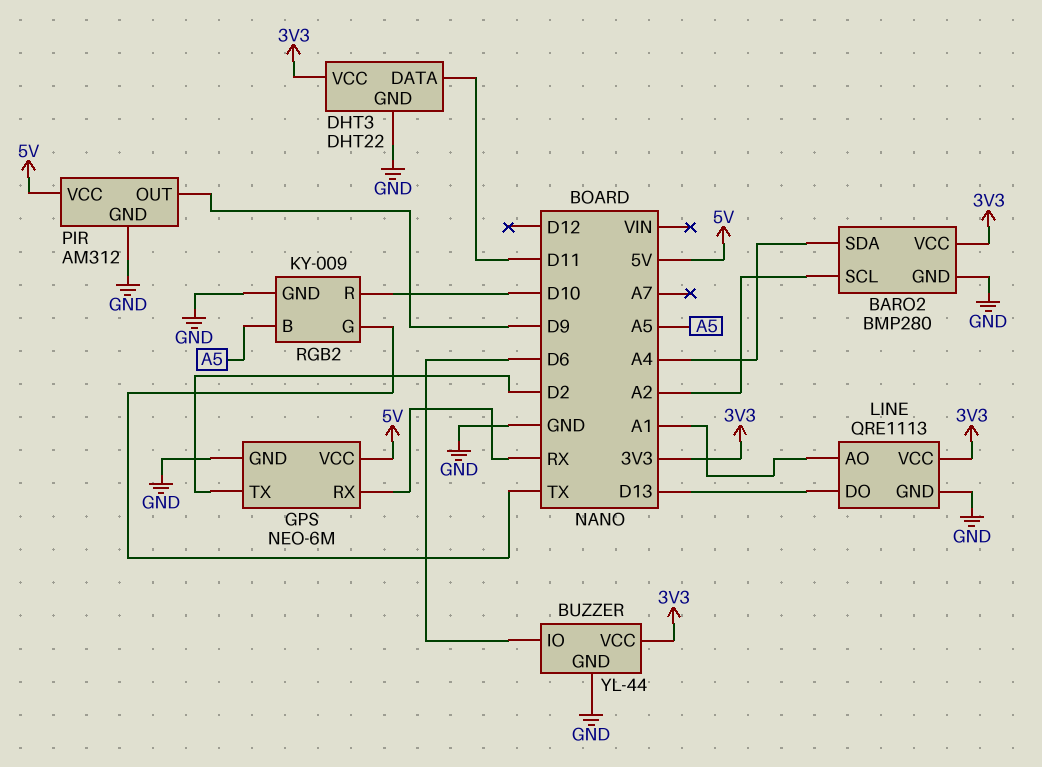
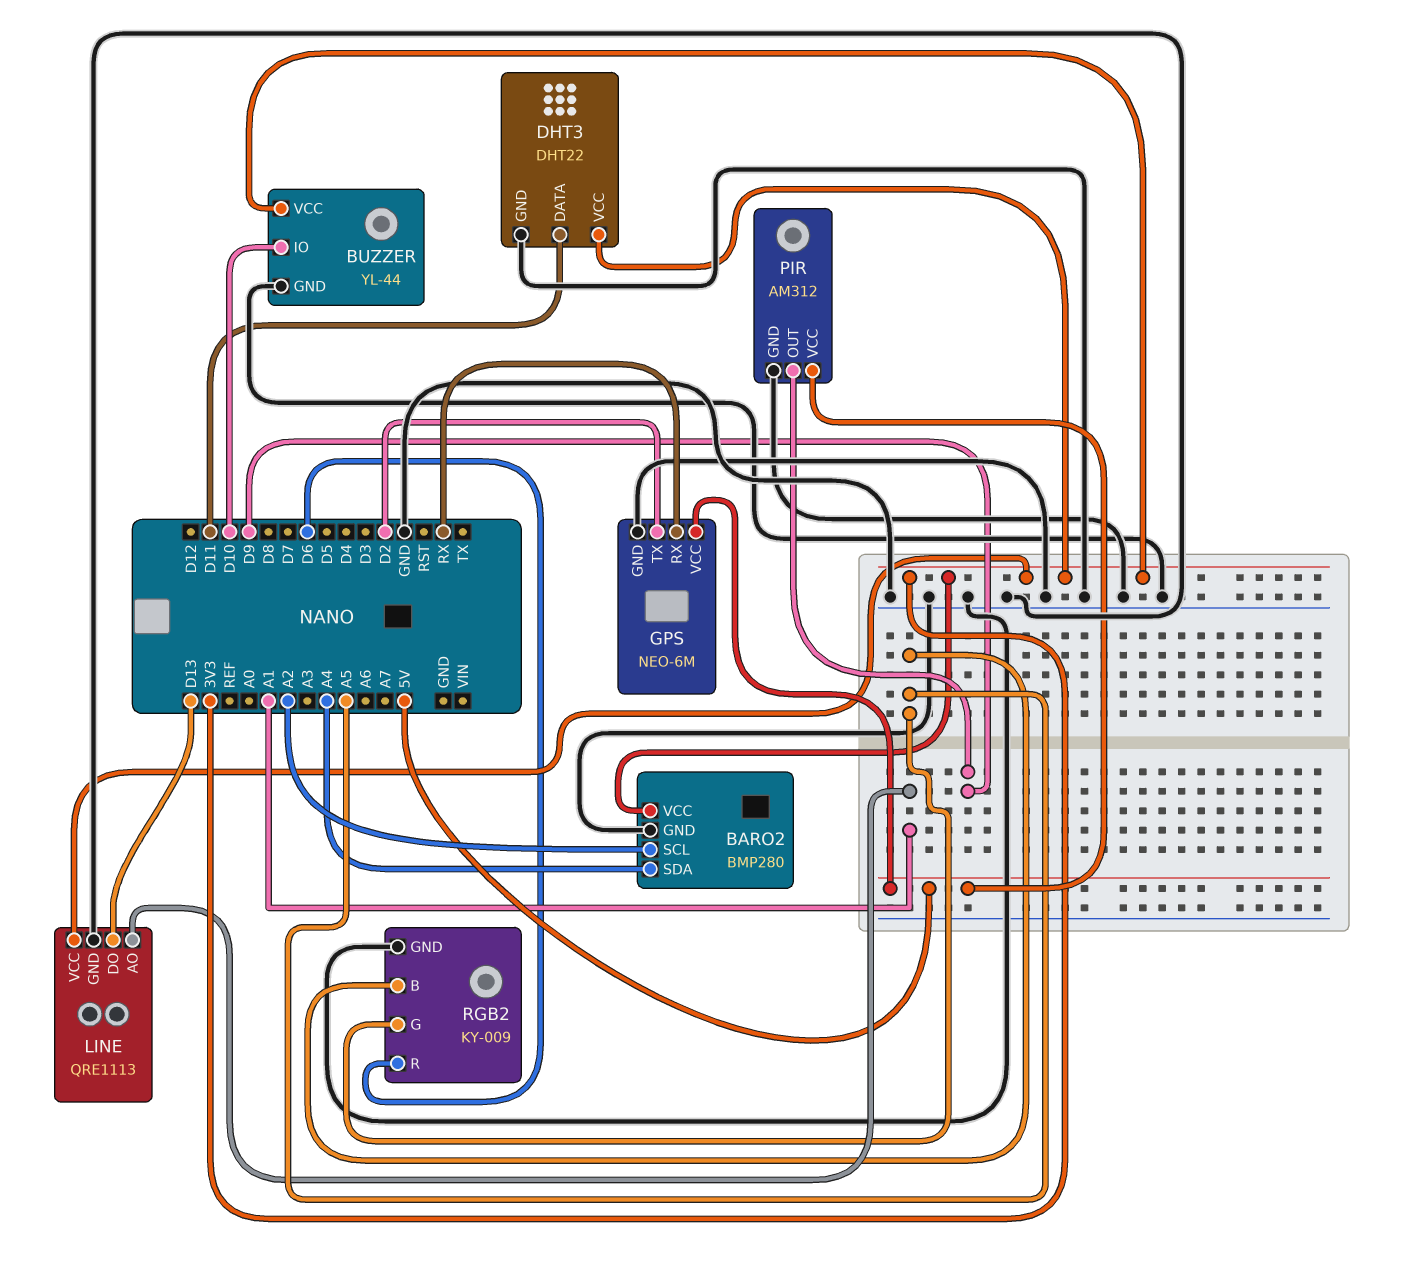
BUZZER pin IO: D6 -> D10
RGB2 pin G: TX -> A5
RGB2 pin R: D10 -> D6

